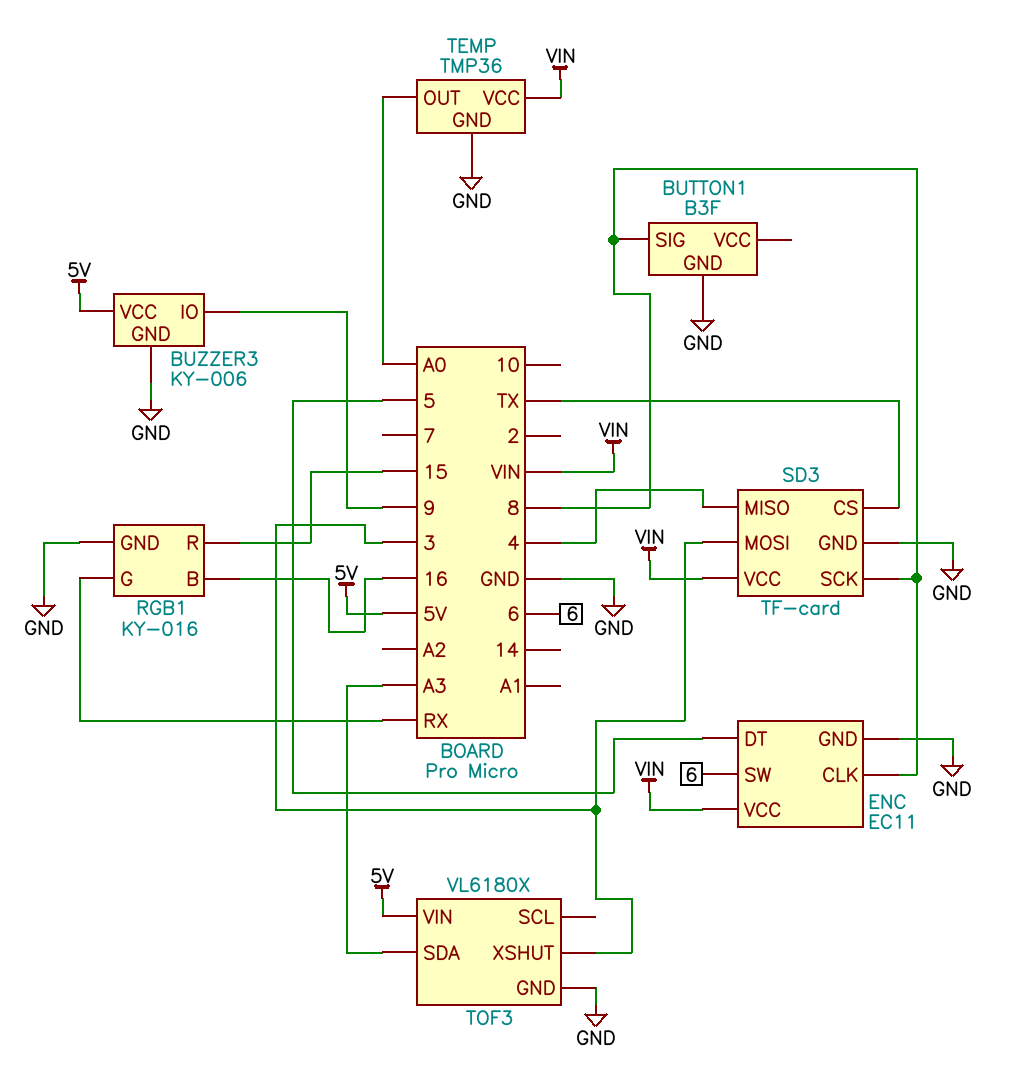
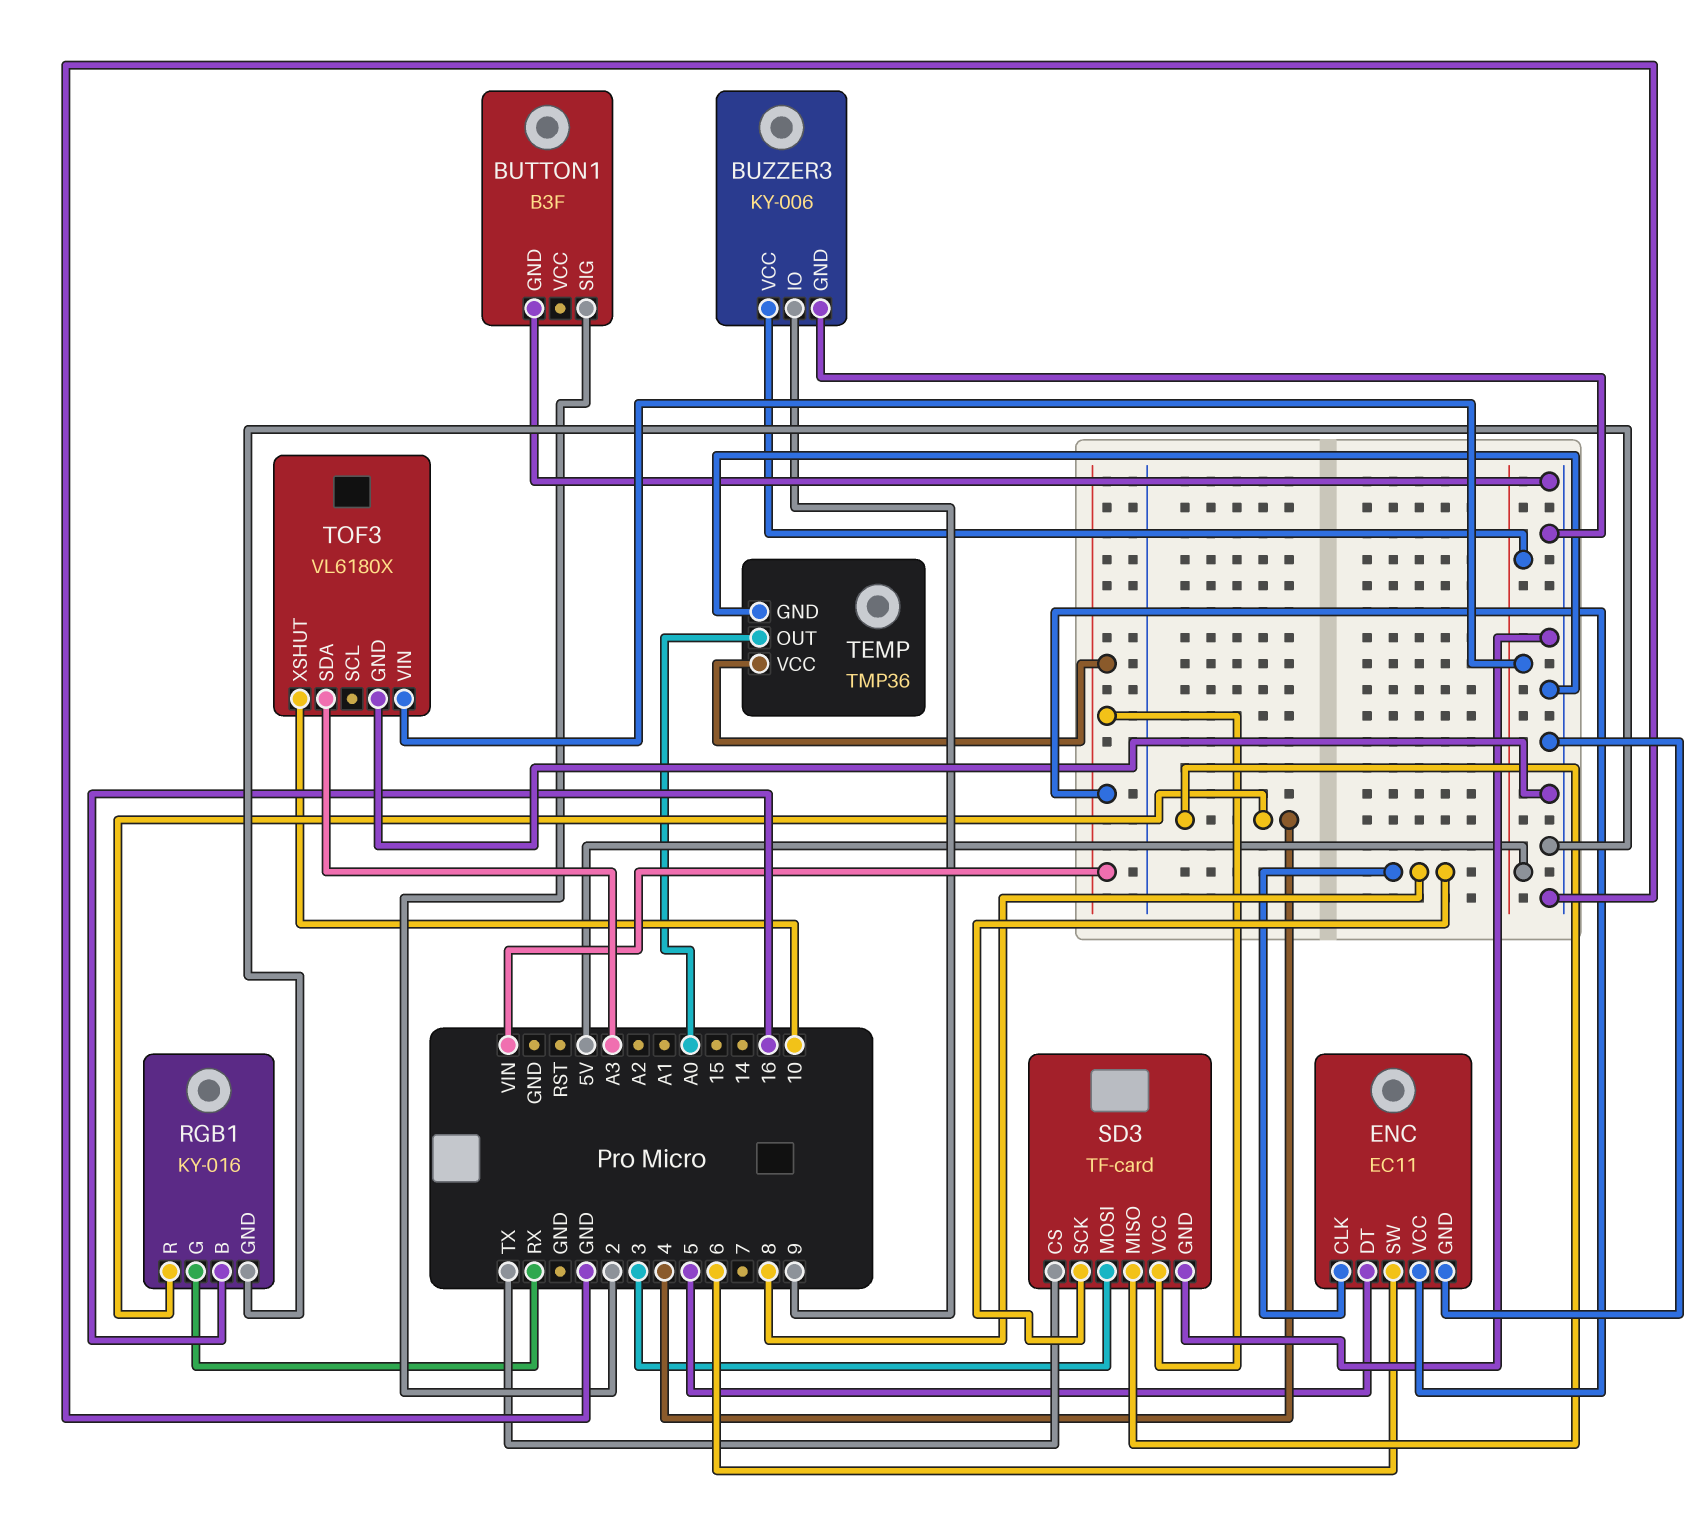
BUTTON1 pin SIG: 8 -> 2
RGB1 pin R: 15 -> 4
TOF3 pin XSHUT: 3 -> 10

